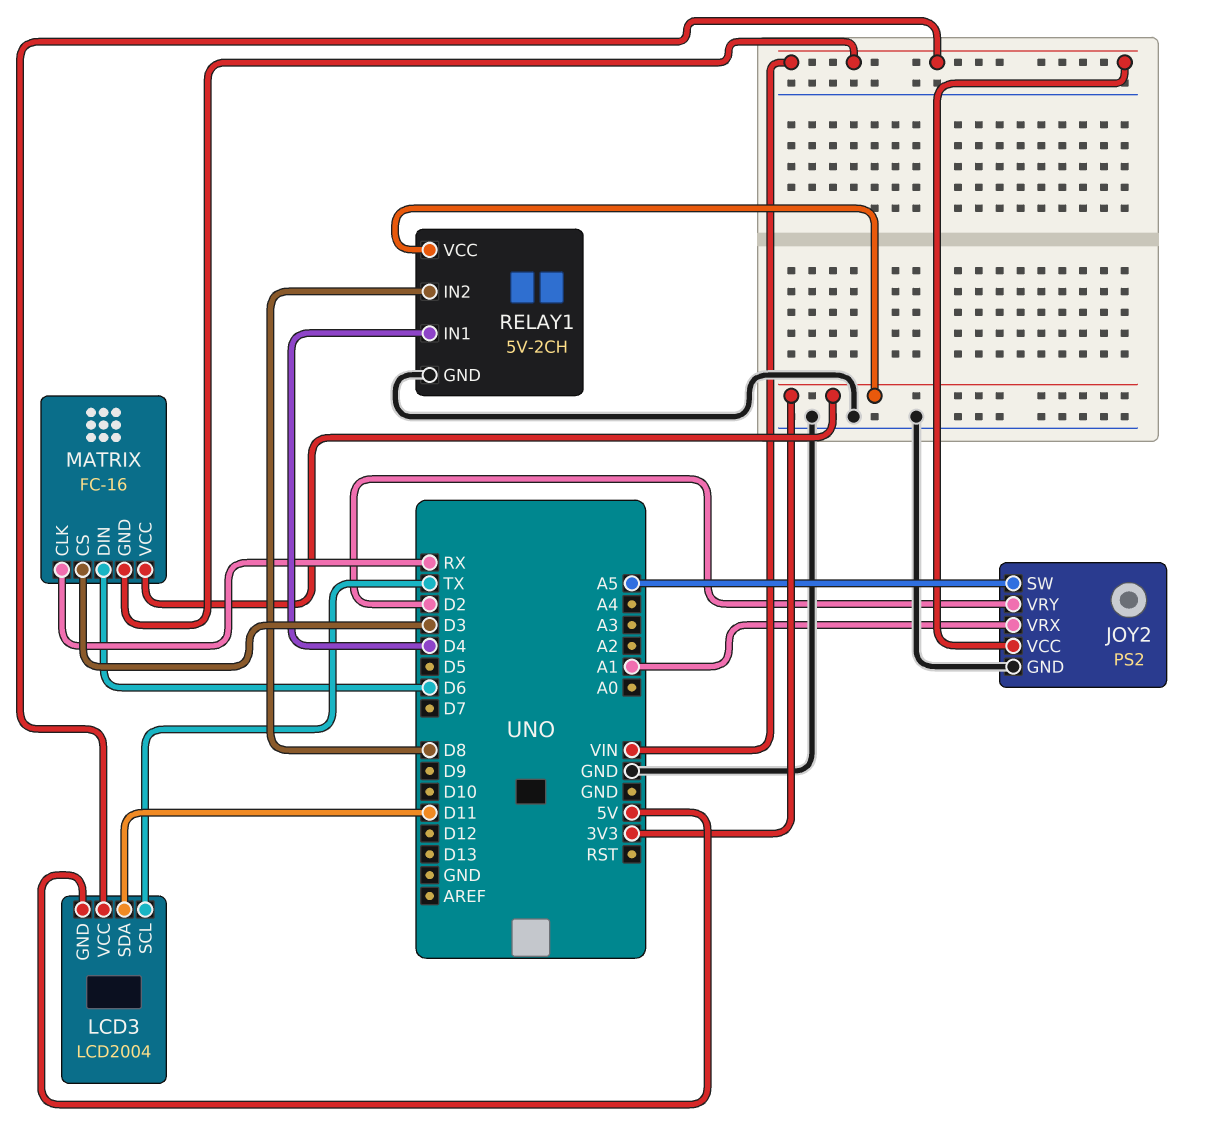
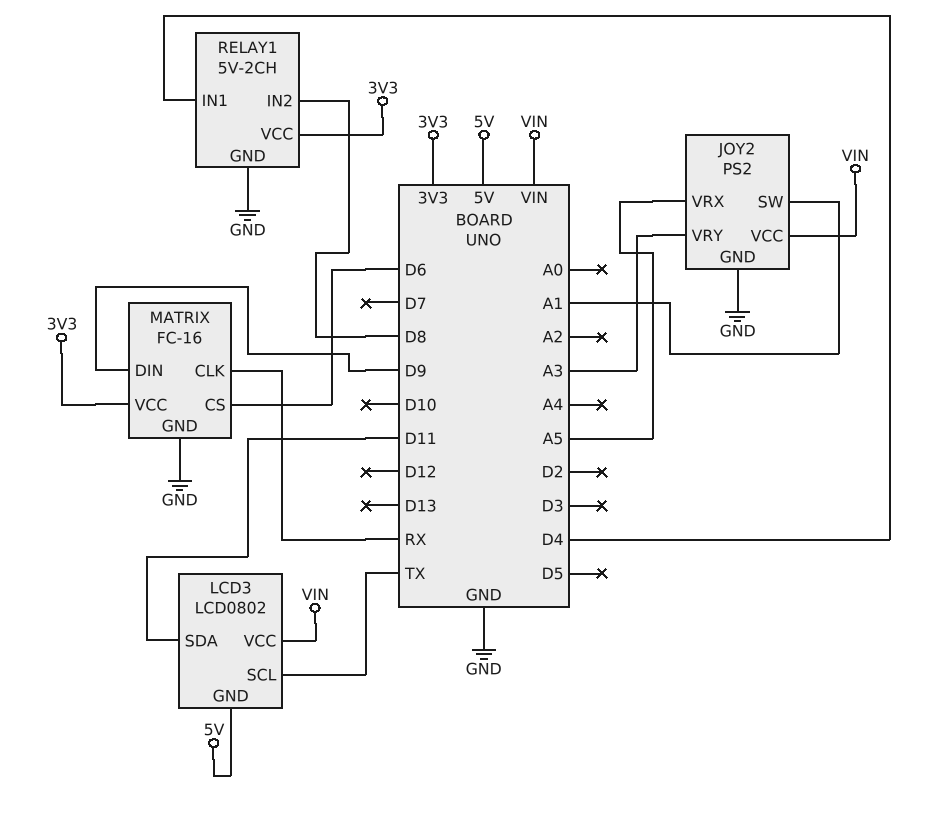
JOY2 pin SW: A5 -> A1
JOY2 pin VRX: A1 -> A5
JOY2 pin VRY: D2 -> A3
LCD3: LCD2004 -> LCD0802
MATRIX pin CS: D3 -> D6
MATRIX pin DIN: D6 -> D9
MATRIX pin GND: VIN -> GND

